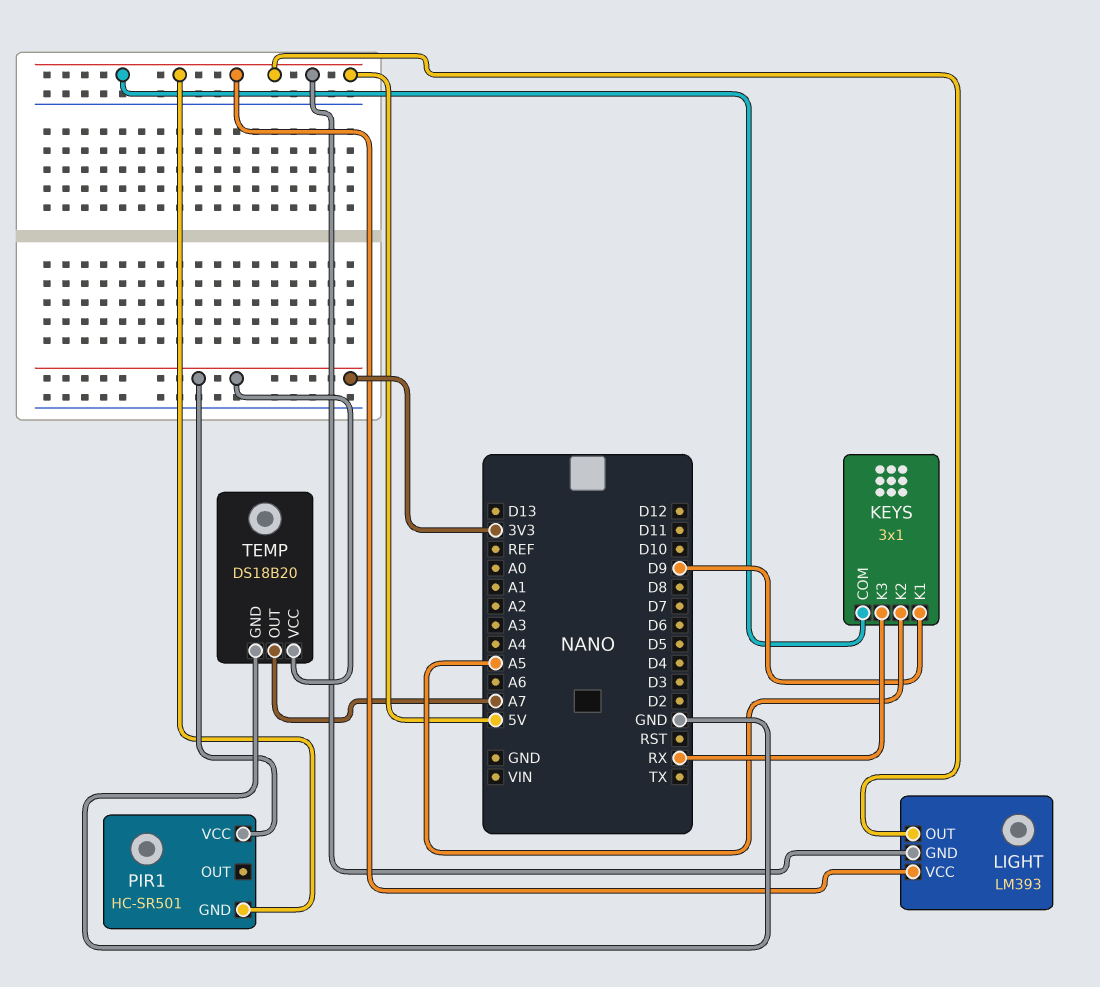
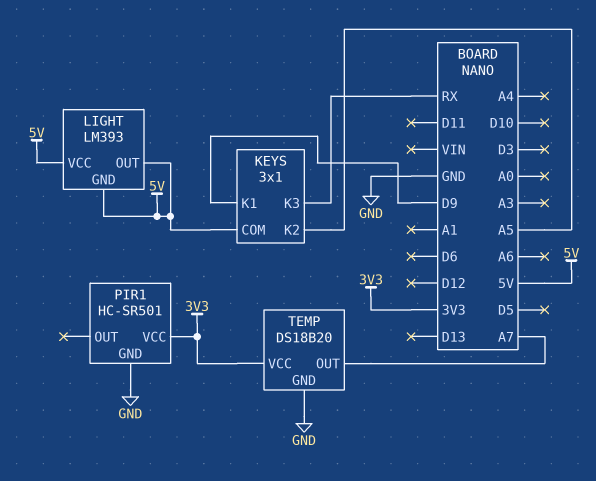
PIR1 pin GND: 5V -> GND

